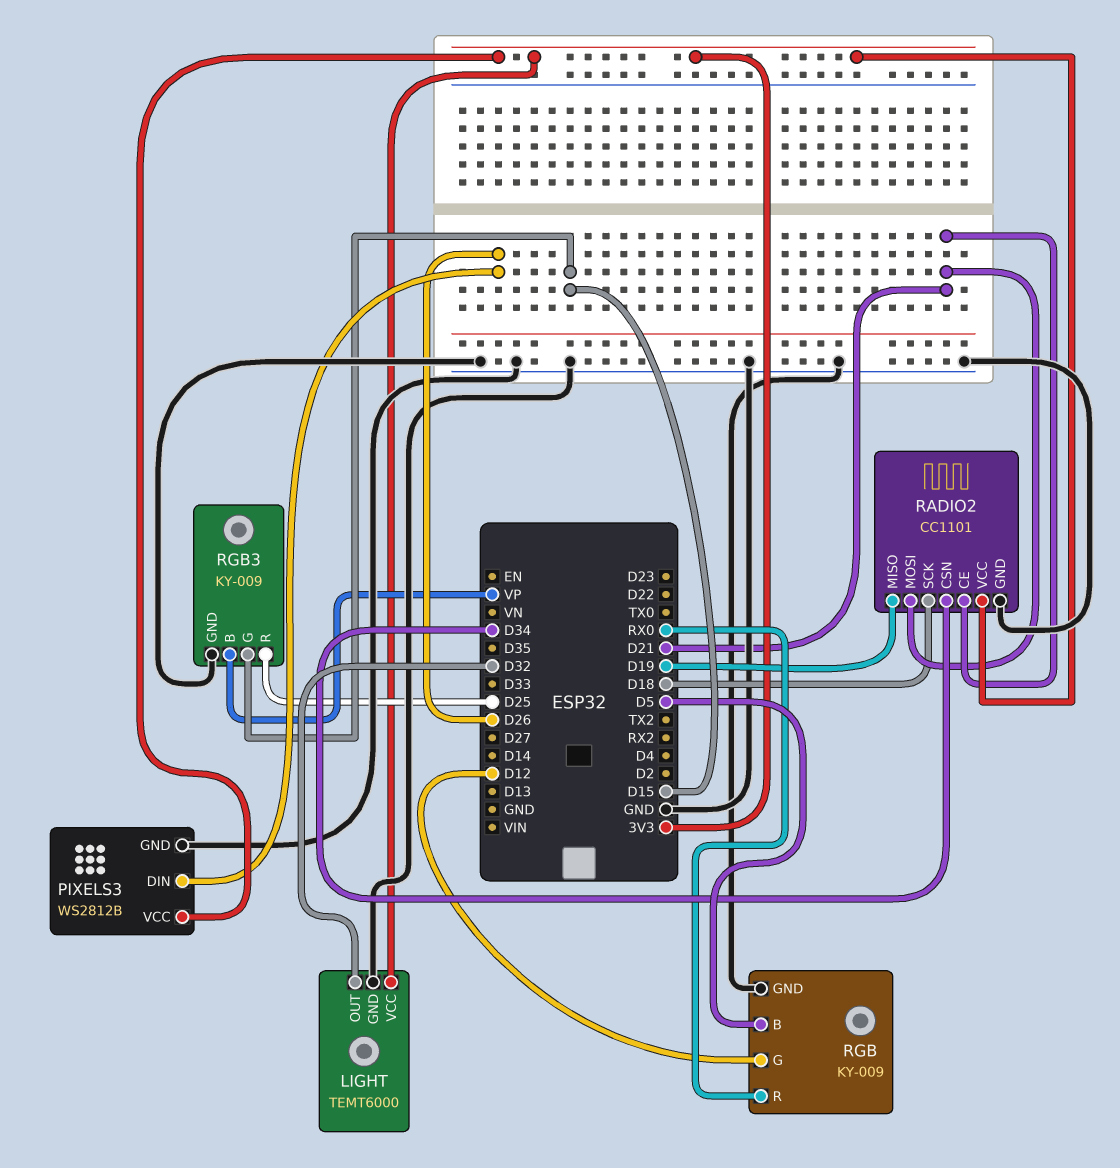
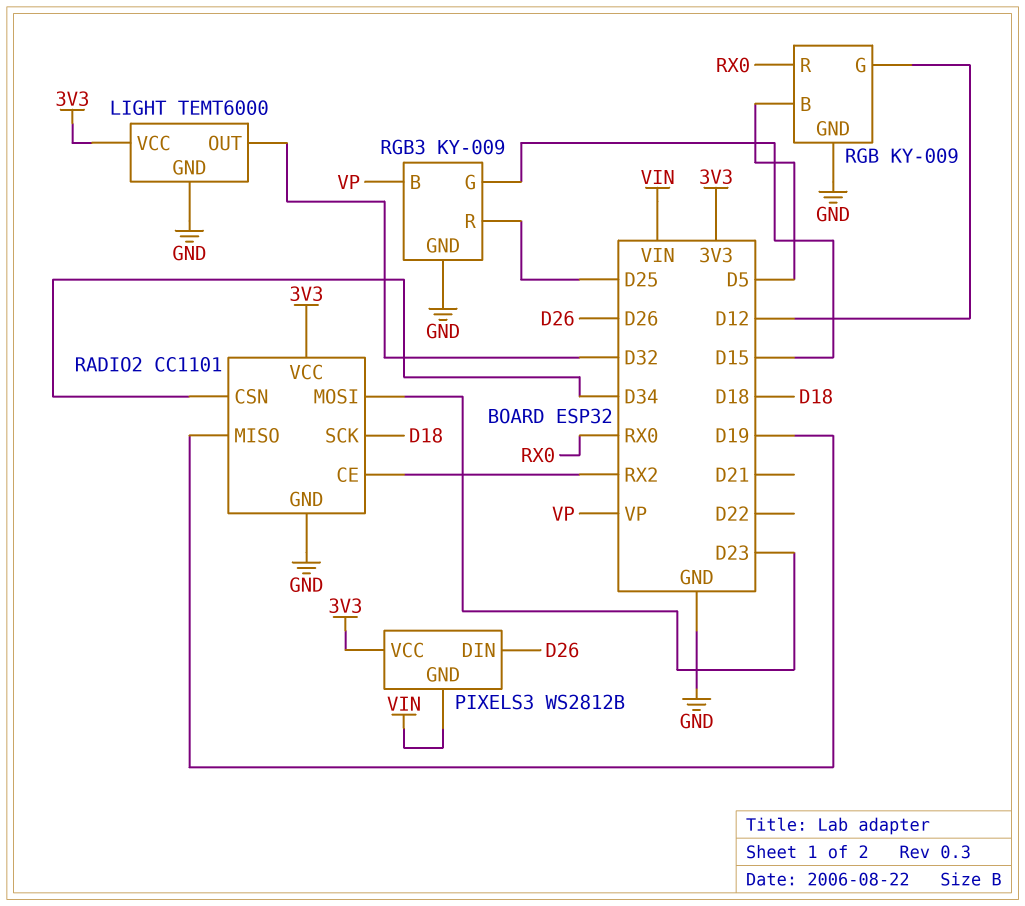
PIXELS3 pin GND: GND -> VIN
RADIO2 pin CE: D21 -> RX2
RADIO2 pin MOSI: D21 -> D23

